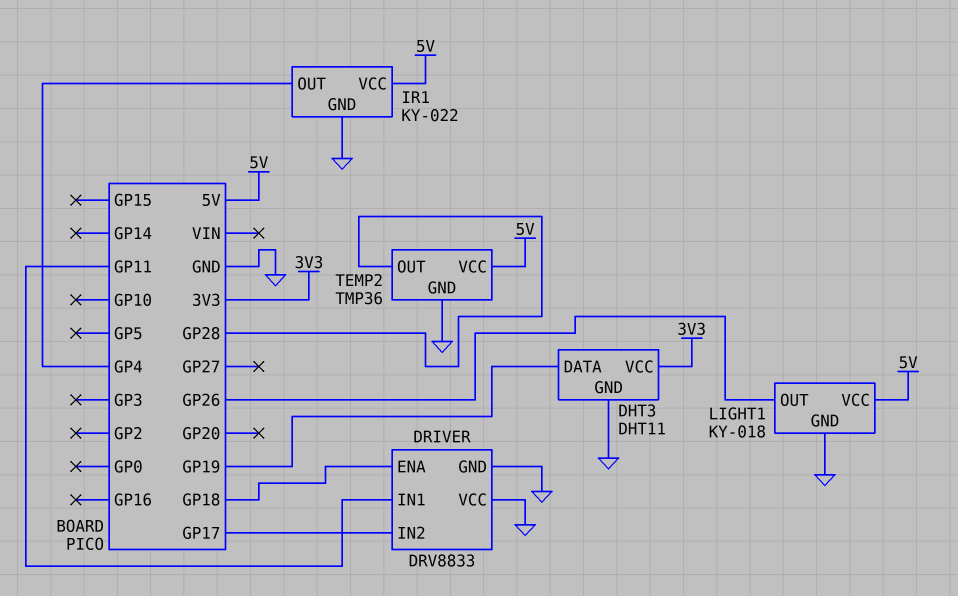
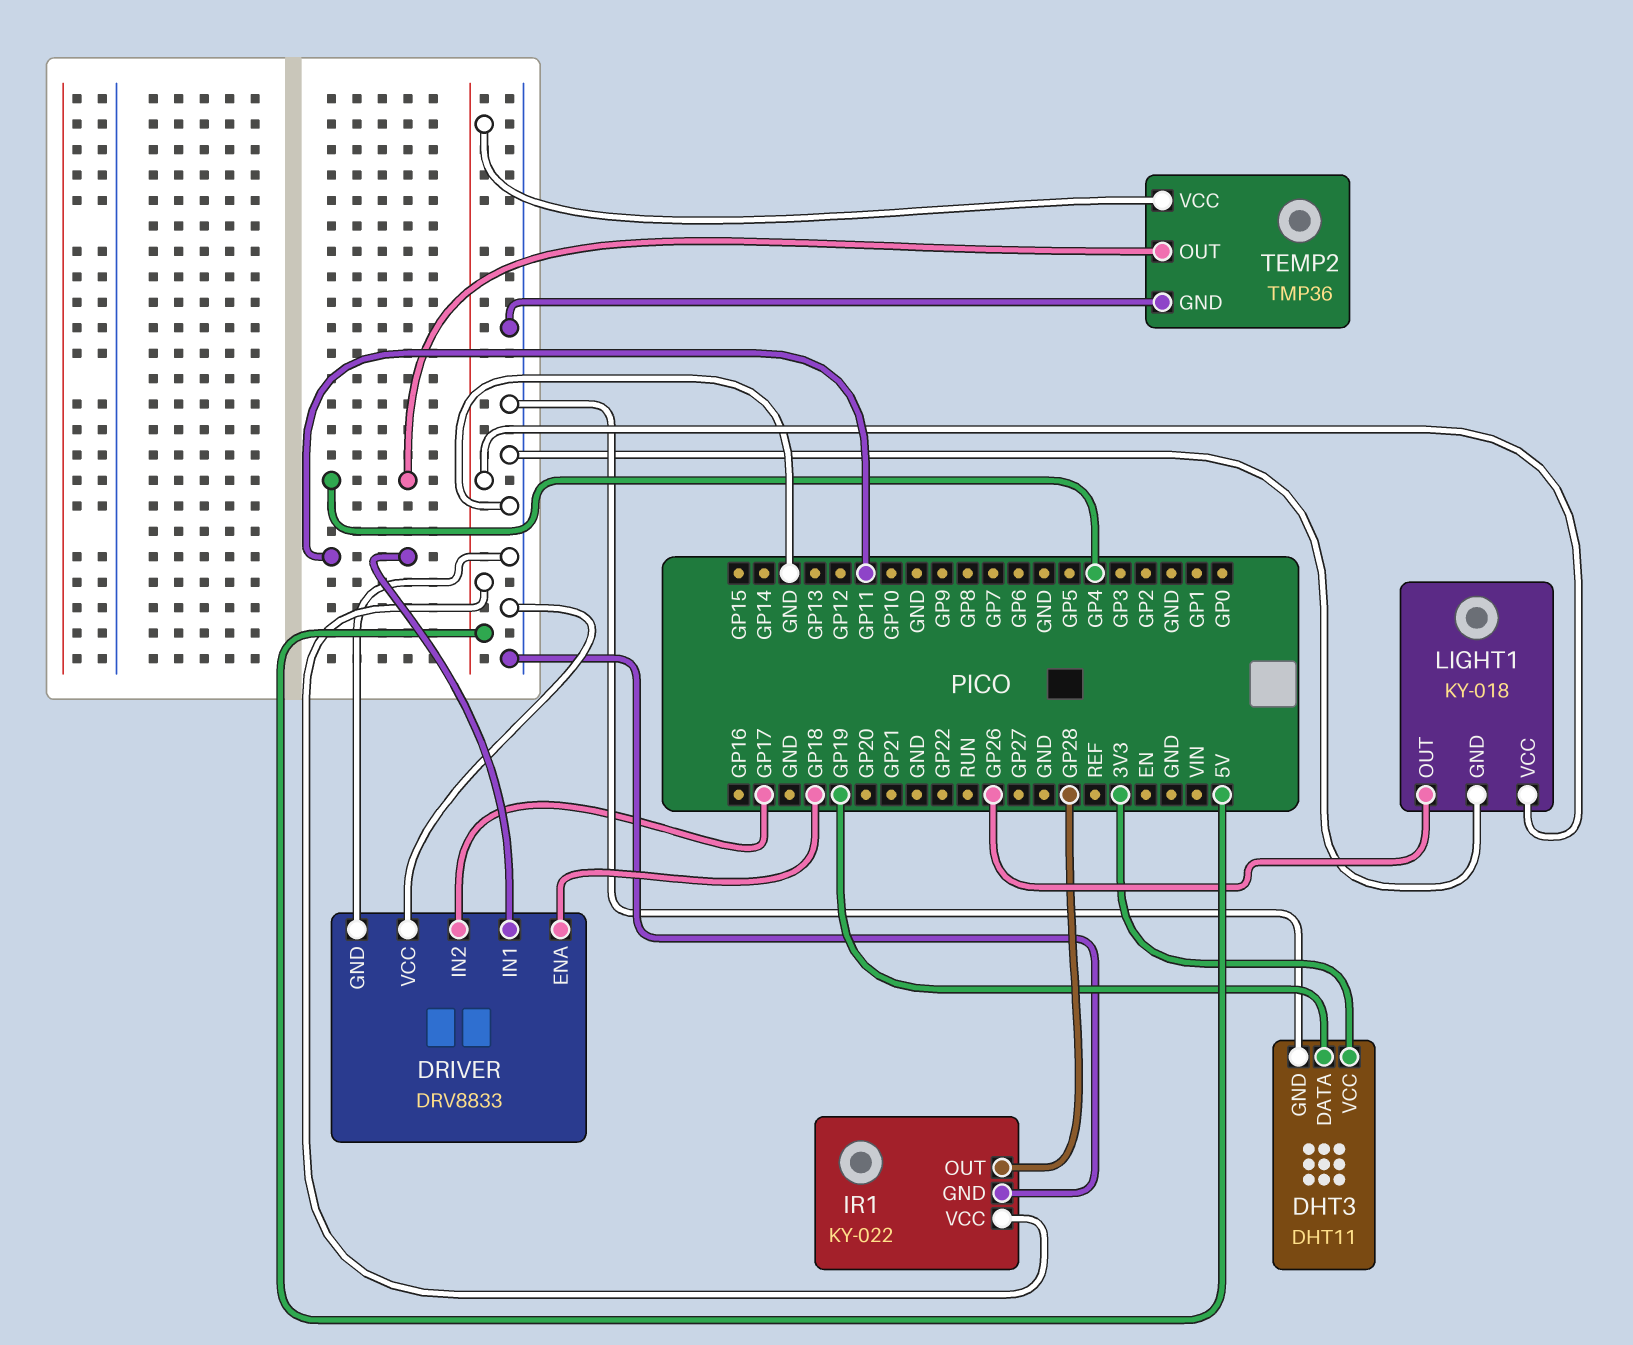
IR1 pin OUT: GP4 -> GP28
TEMP2 pin OUT: GP28 -> GP4

